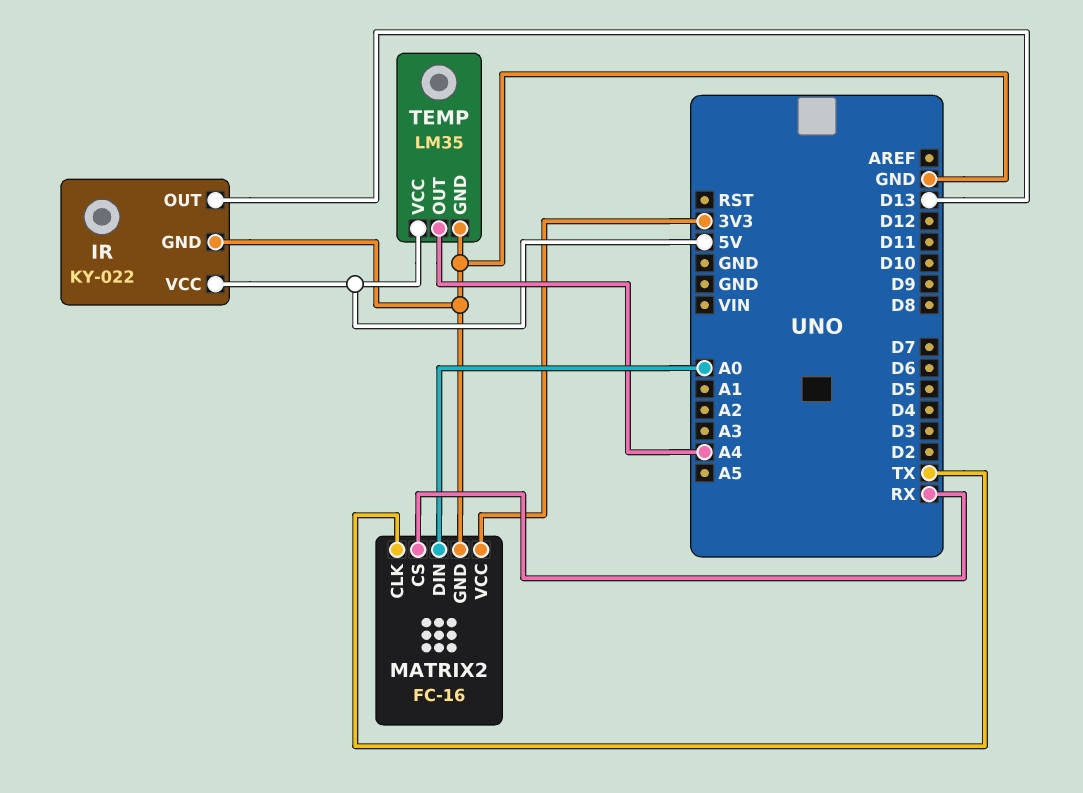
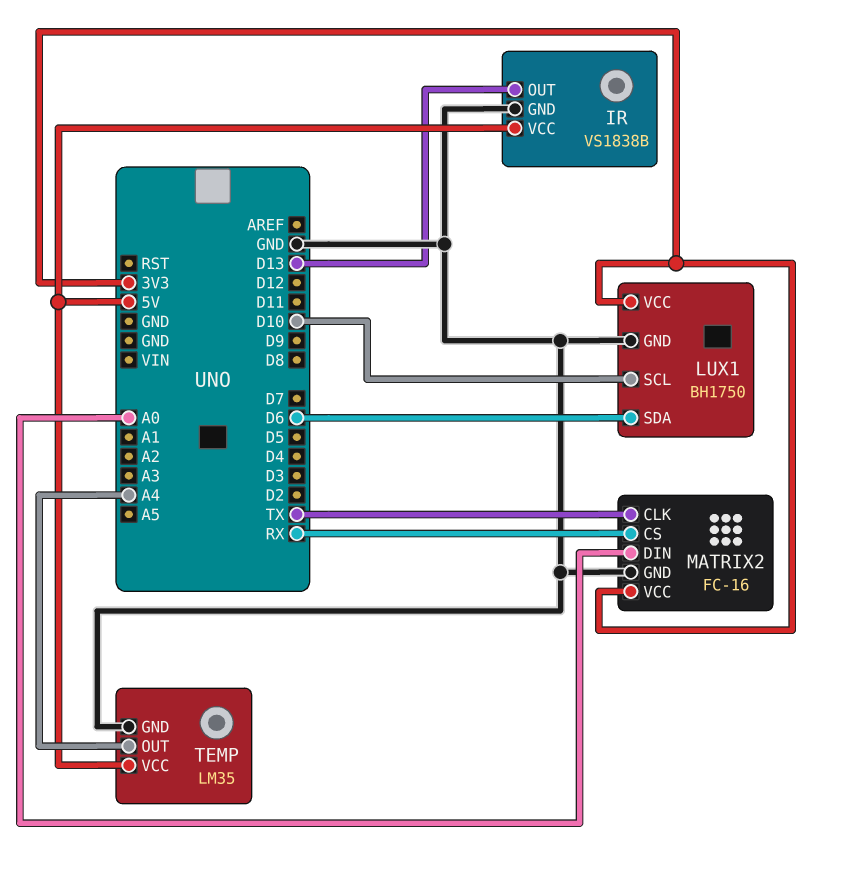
IR: KY-022 -> VS1838B
LUX1: none -> BH1750
LUX1 pin GND: none -> GND
LUX1 pin SCL: none -> D10
LUX1 pin SDA: none -> D6
LUX1 pin VCC: none -> 3V3

